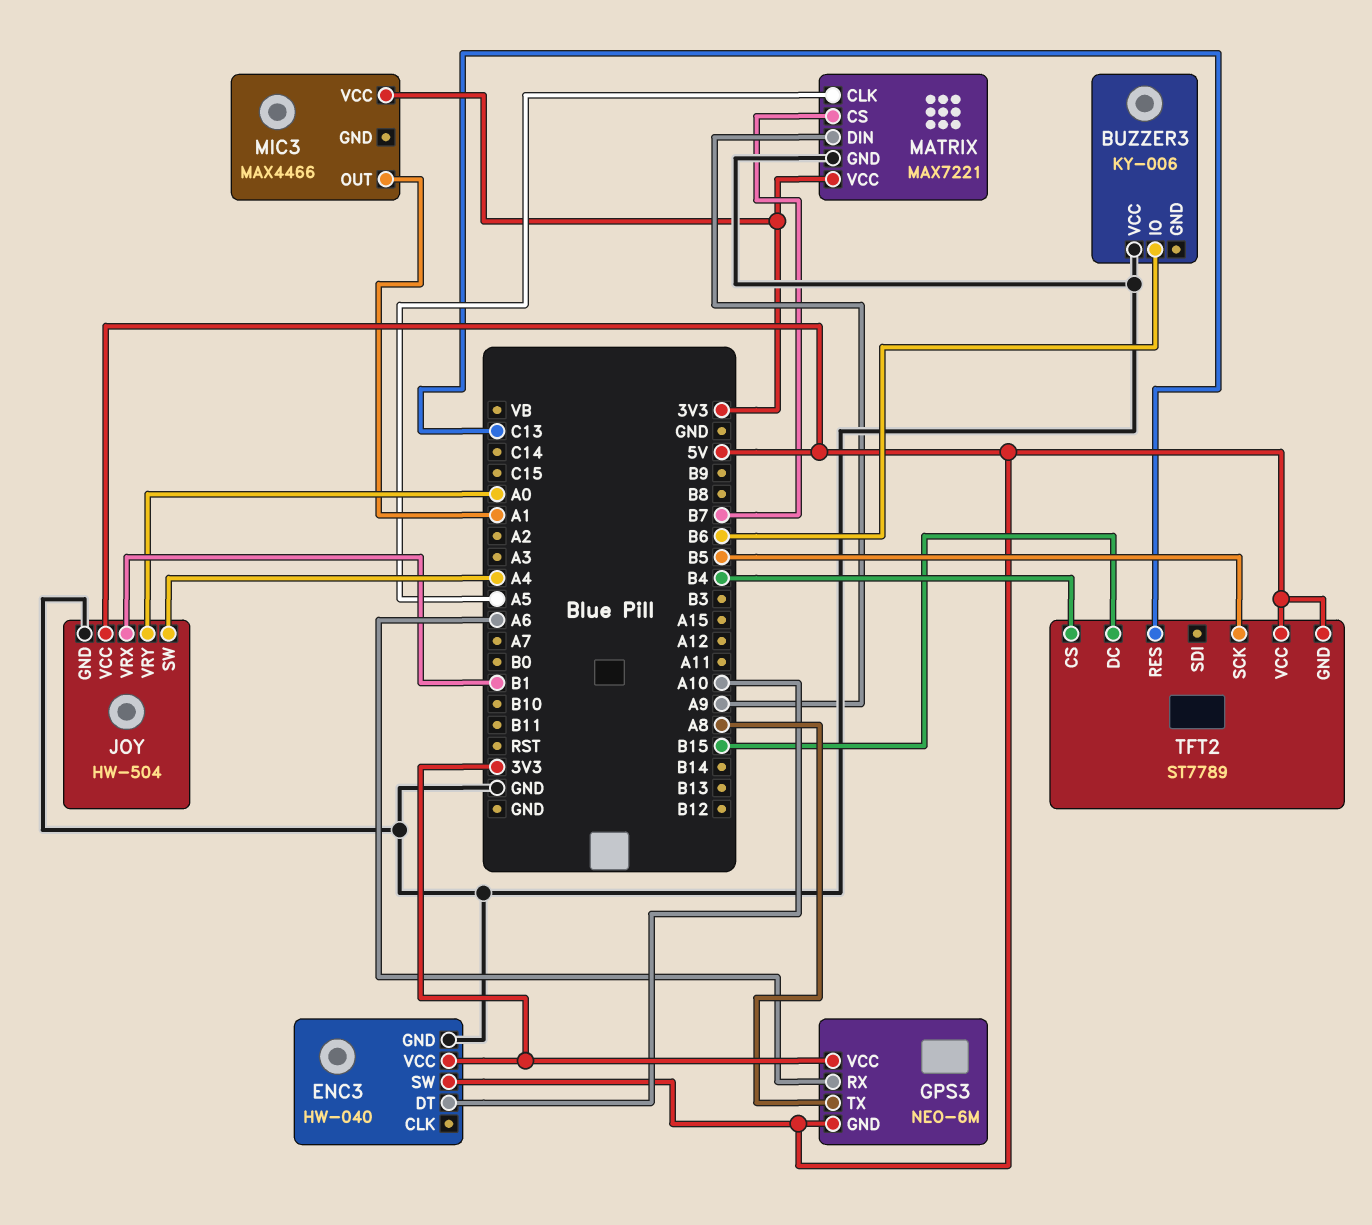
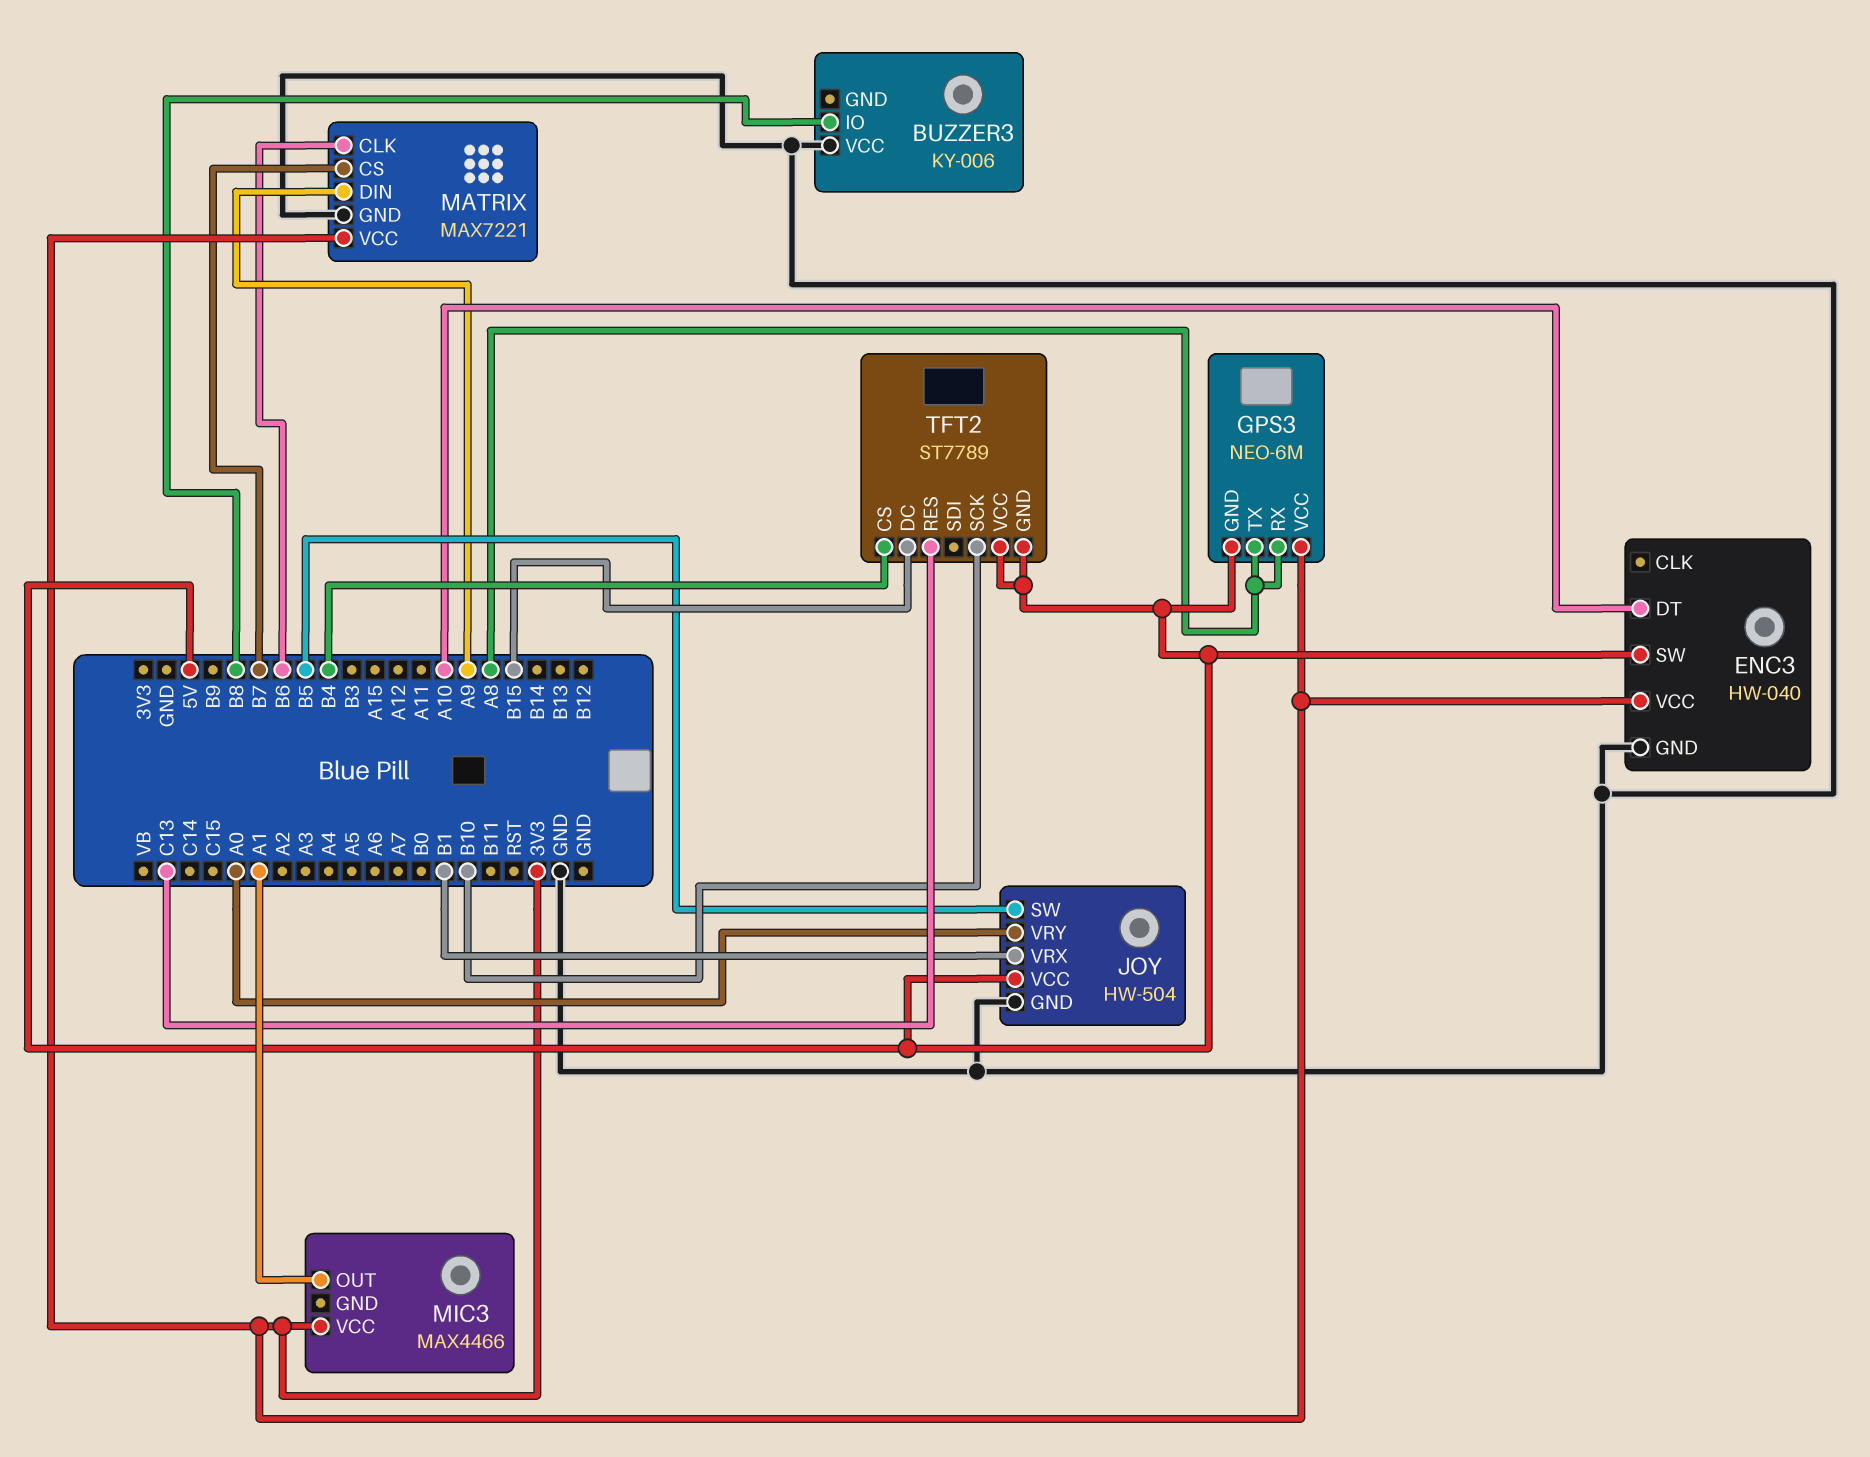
BUZZER3 pin IO: B6 -> B8
GPS3 pin RX: A6 -> A8
JOY pin SW: A4 -> B5
MATRIX pin CLK: A5 -> B6
TFT2 pin SCK: B5 -> B10

